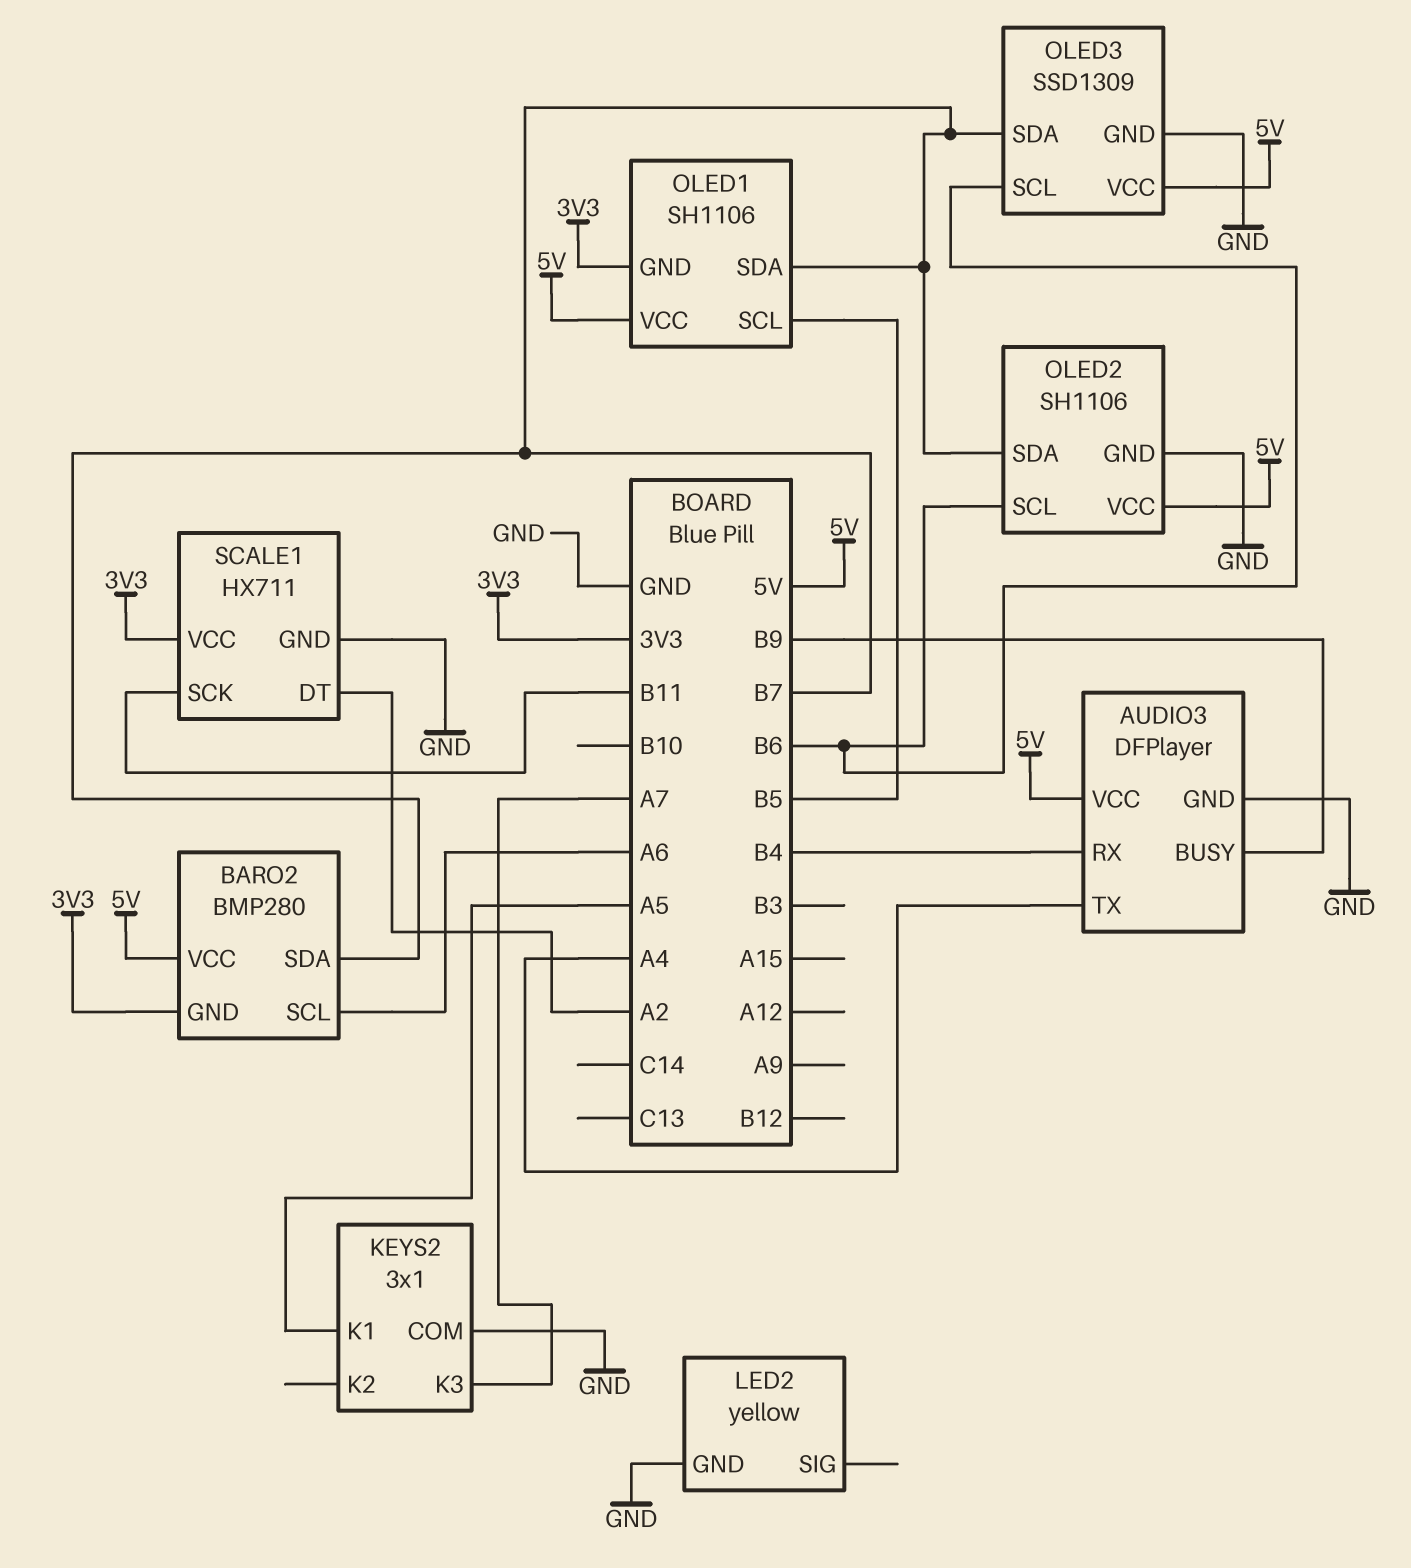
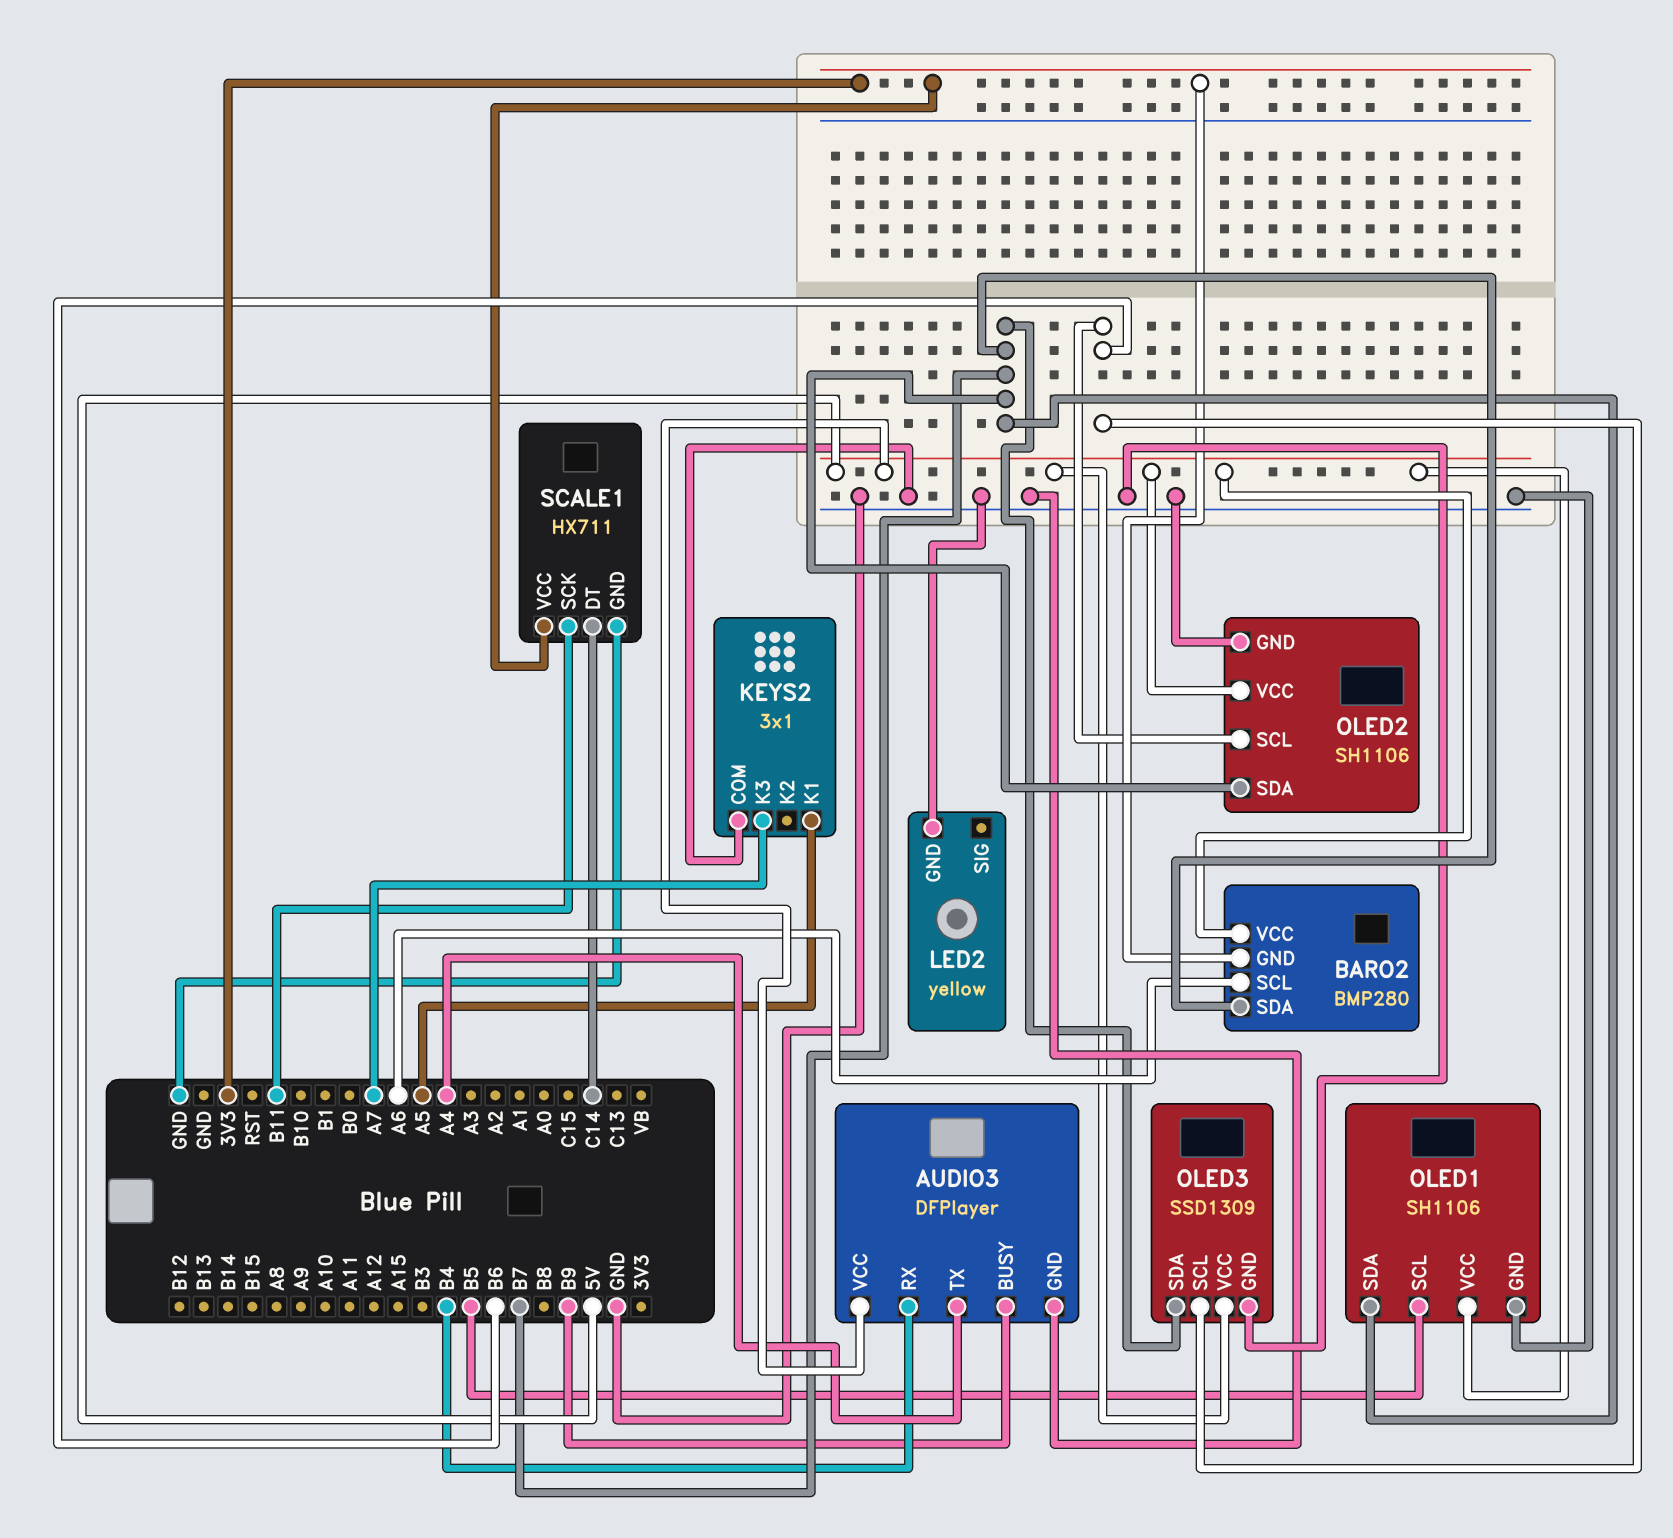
OLED1 pin GND: 3V3 -> GND
SCALE1 pin DT: A2 -> C14

